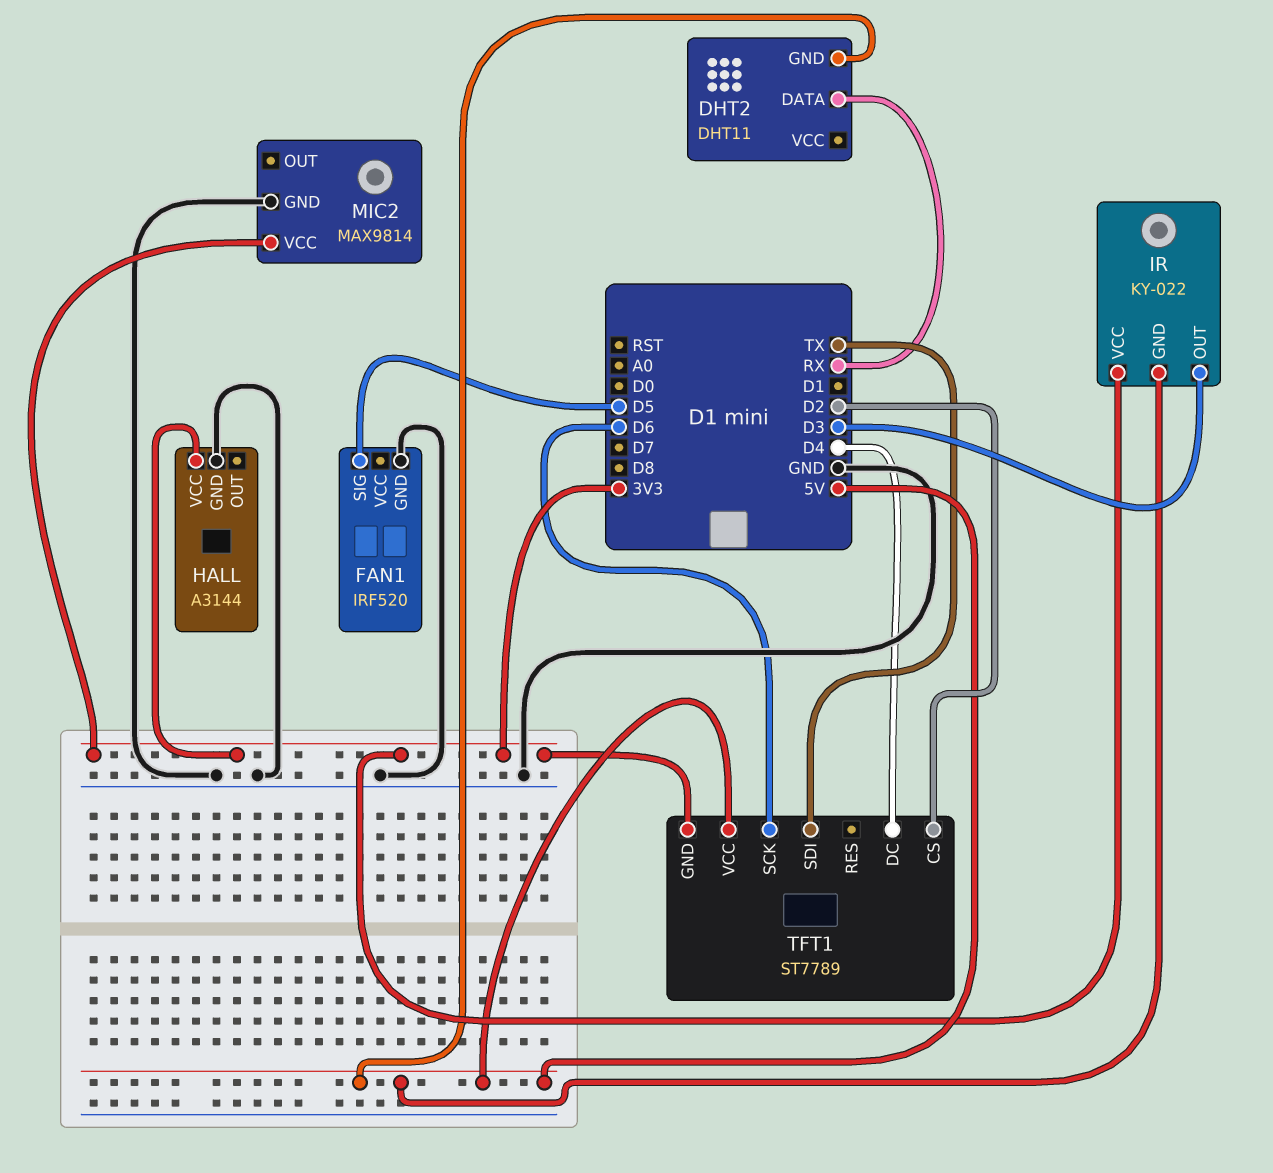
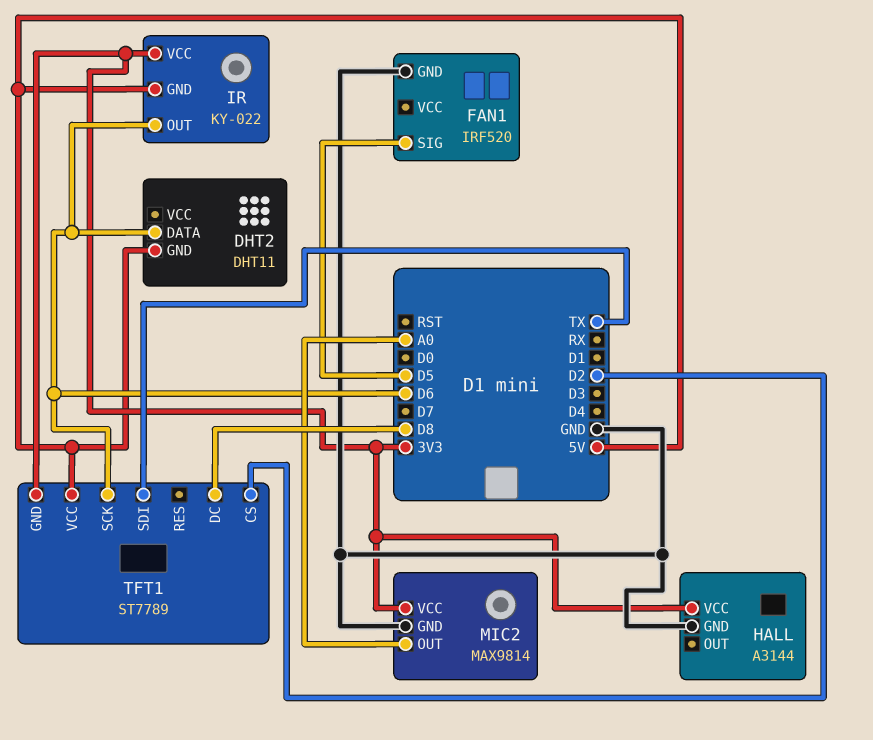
DHT2 pin DATA: RX -> D6
IR pin OUT: D3 -> D6
MIC2 pin OUT: none -> A0
TFT1 pin DC: D4 -> D8

